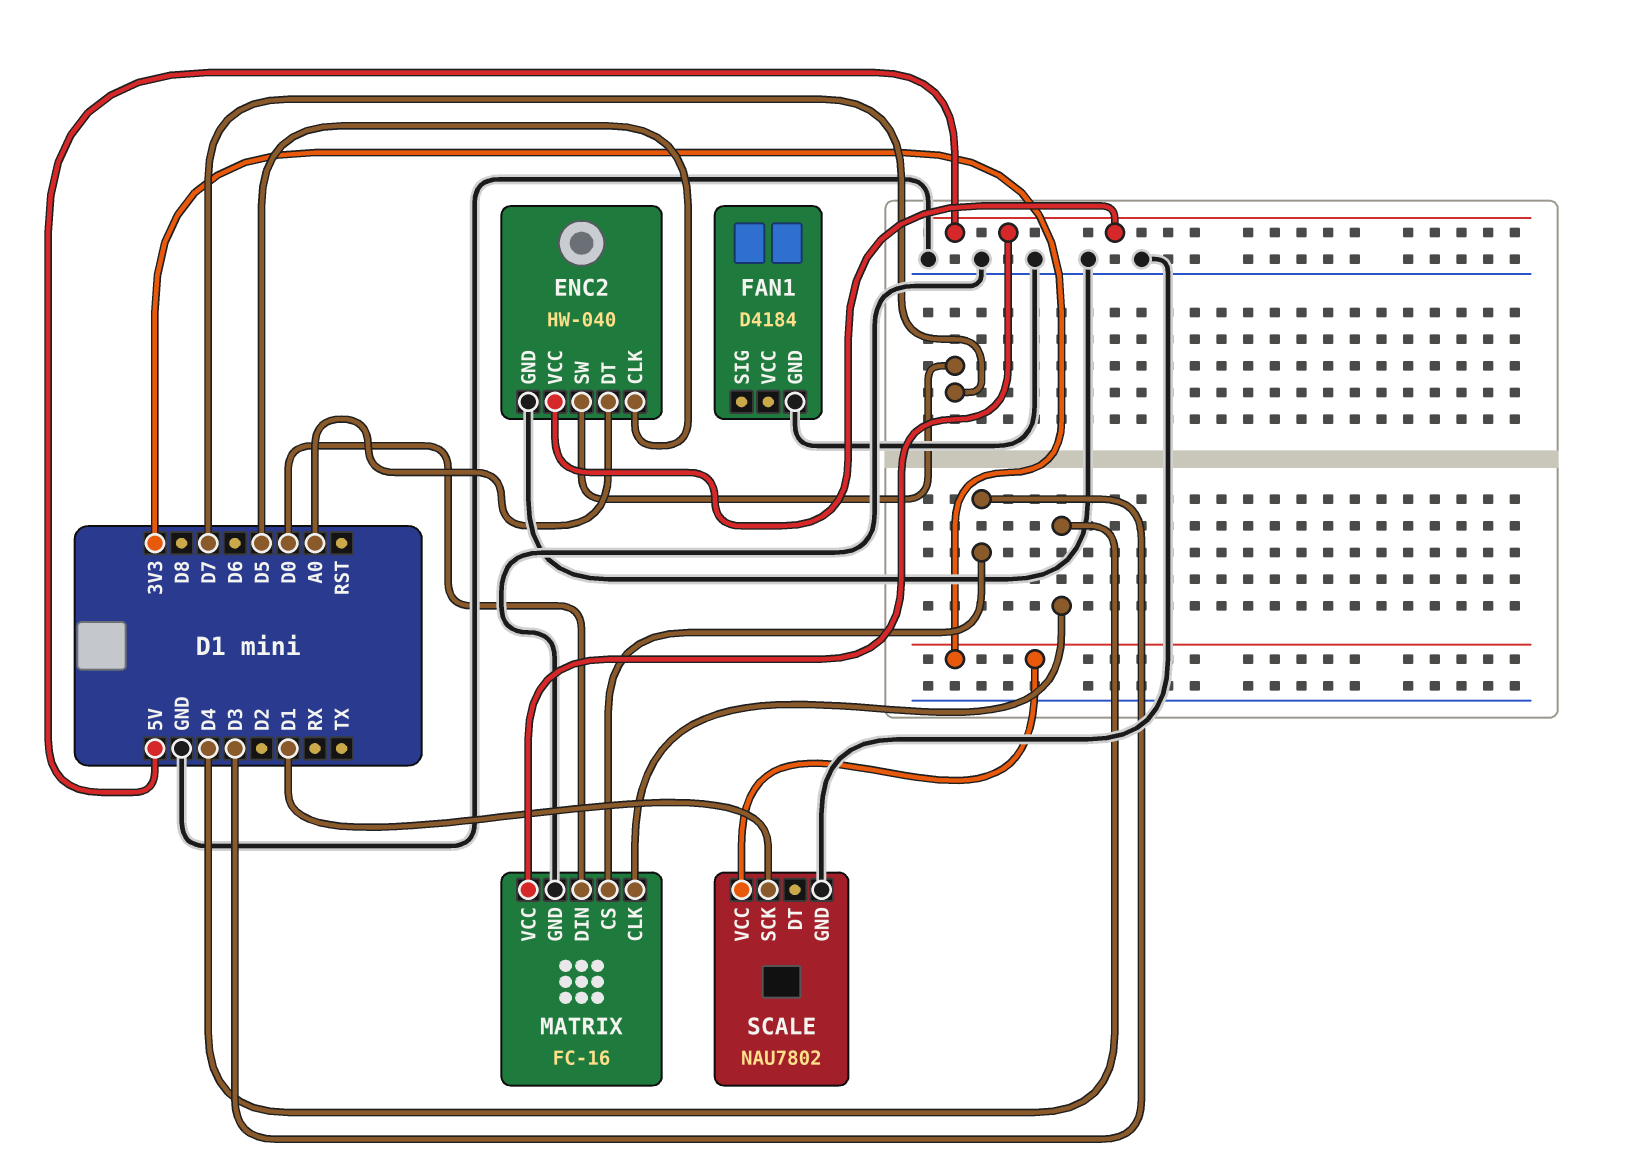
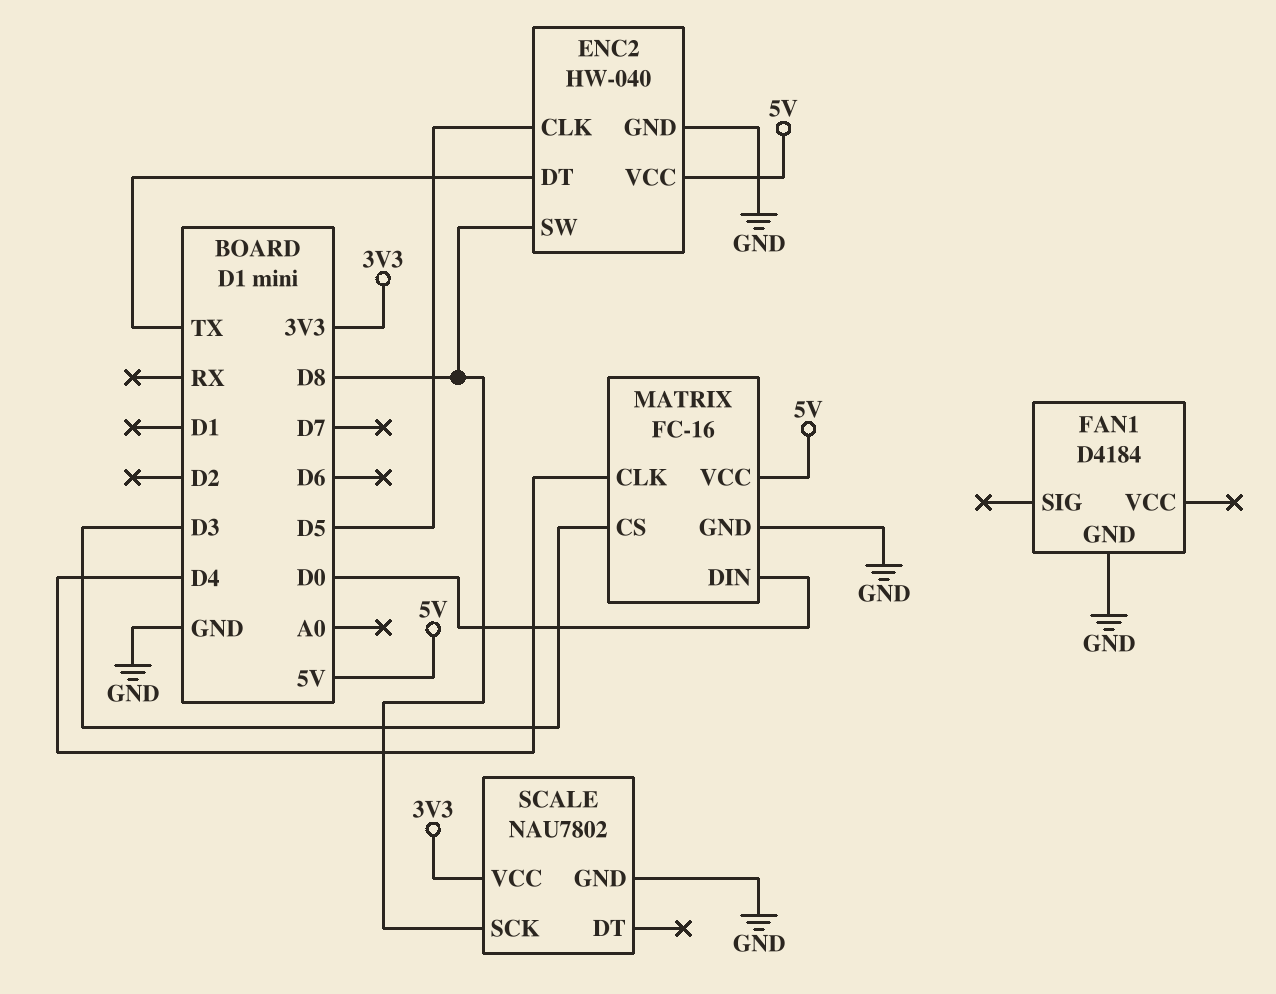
ENC2 pin DT: A0 -> TX
ENC2 pin SW: D7 -> D8
SCALE pin SCK: D1 -> D8

